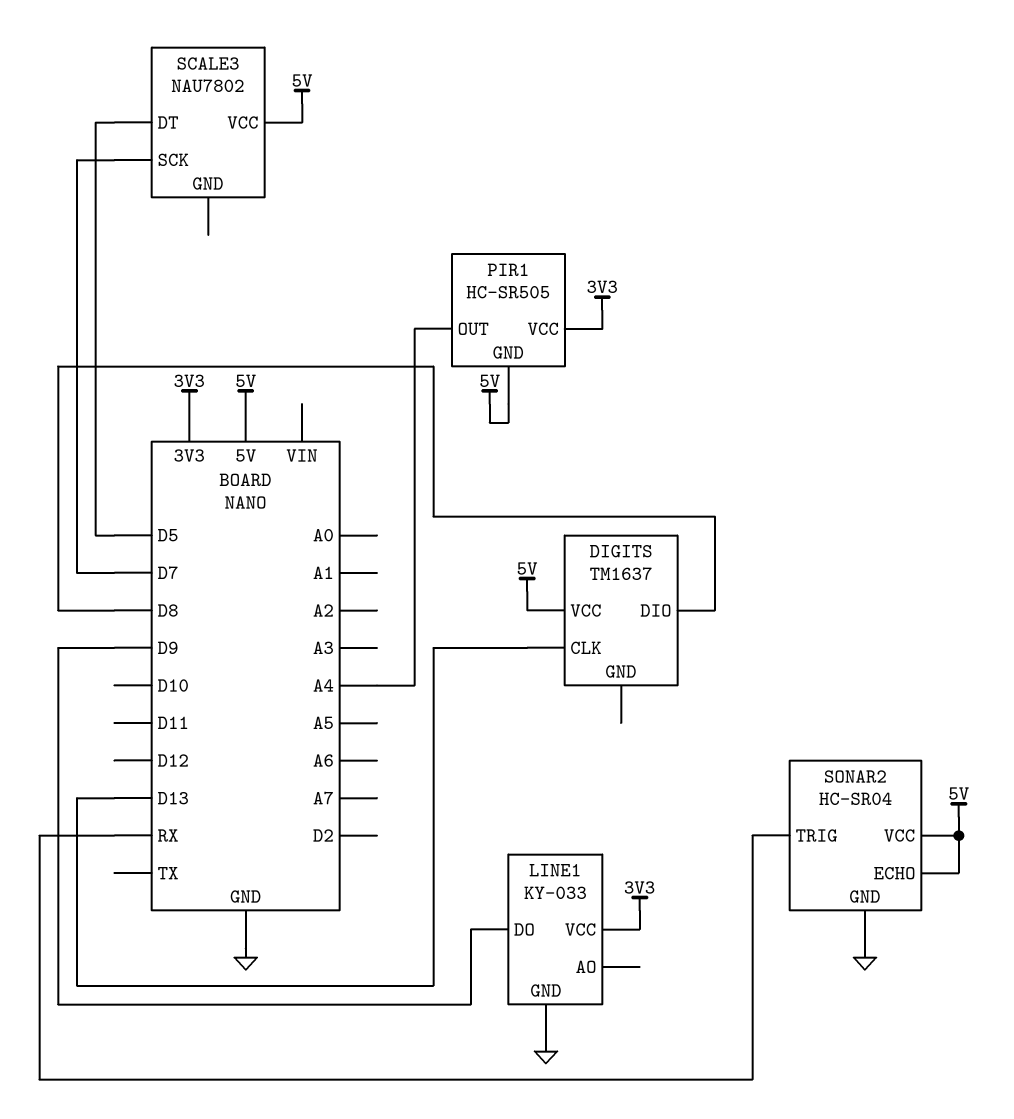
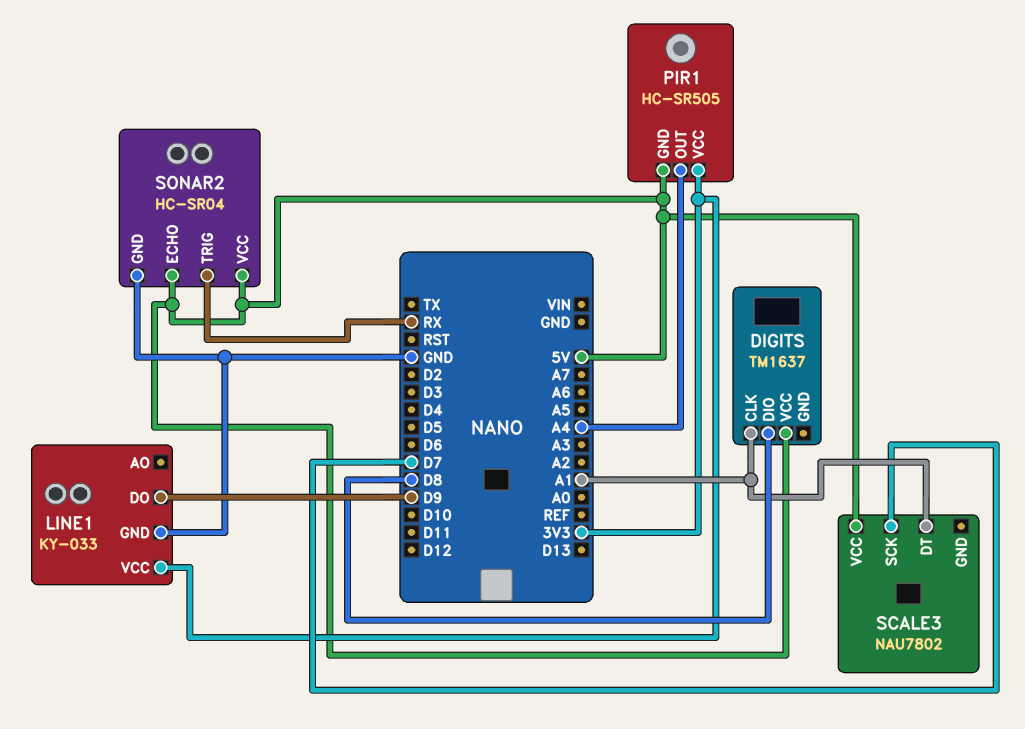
DIGITS pin CLK: D13 -> A1
SCALE3 pin DT: D5 -> A1

